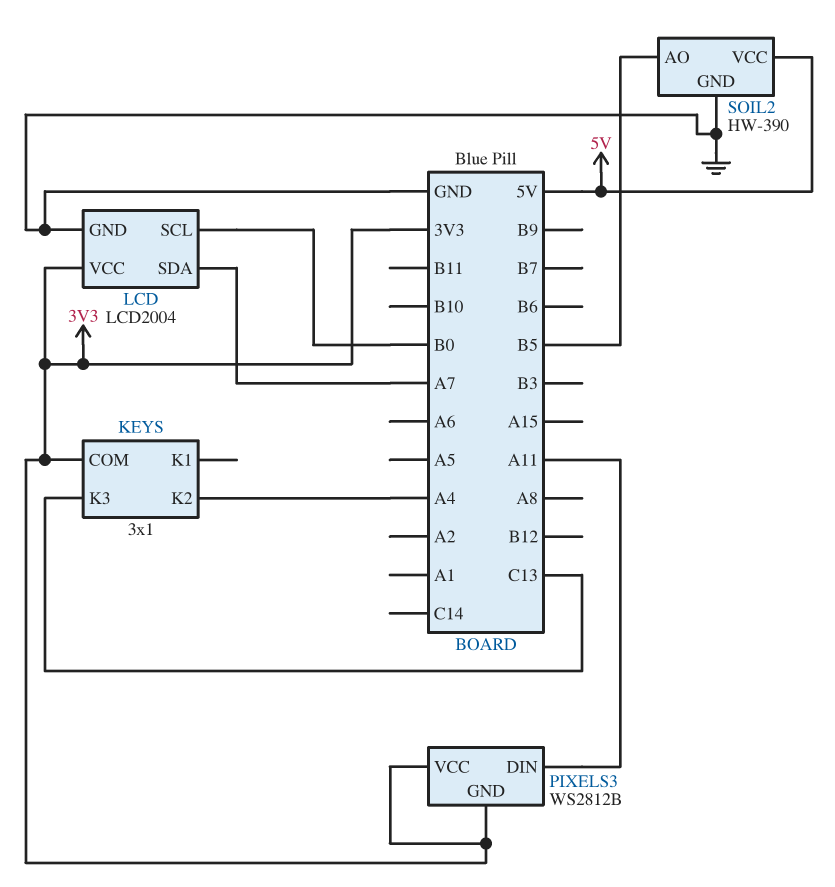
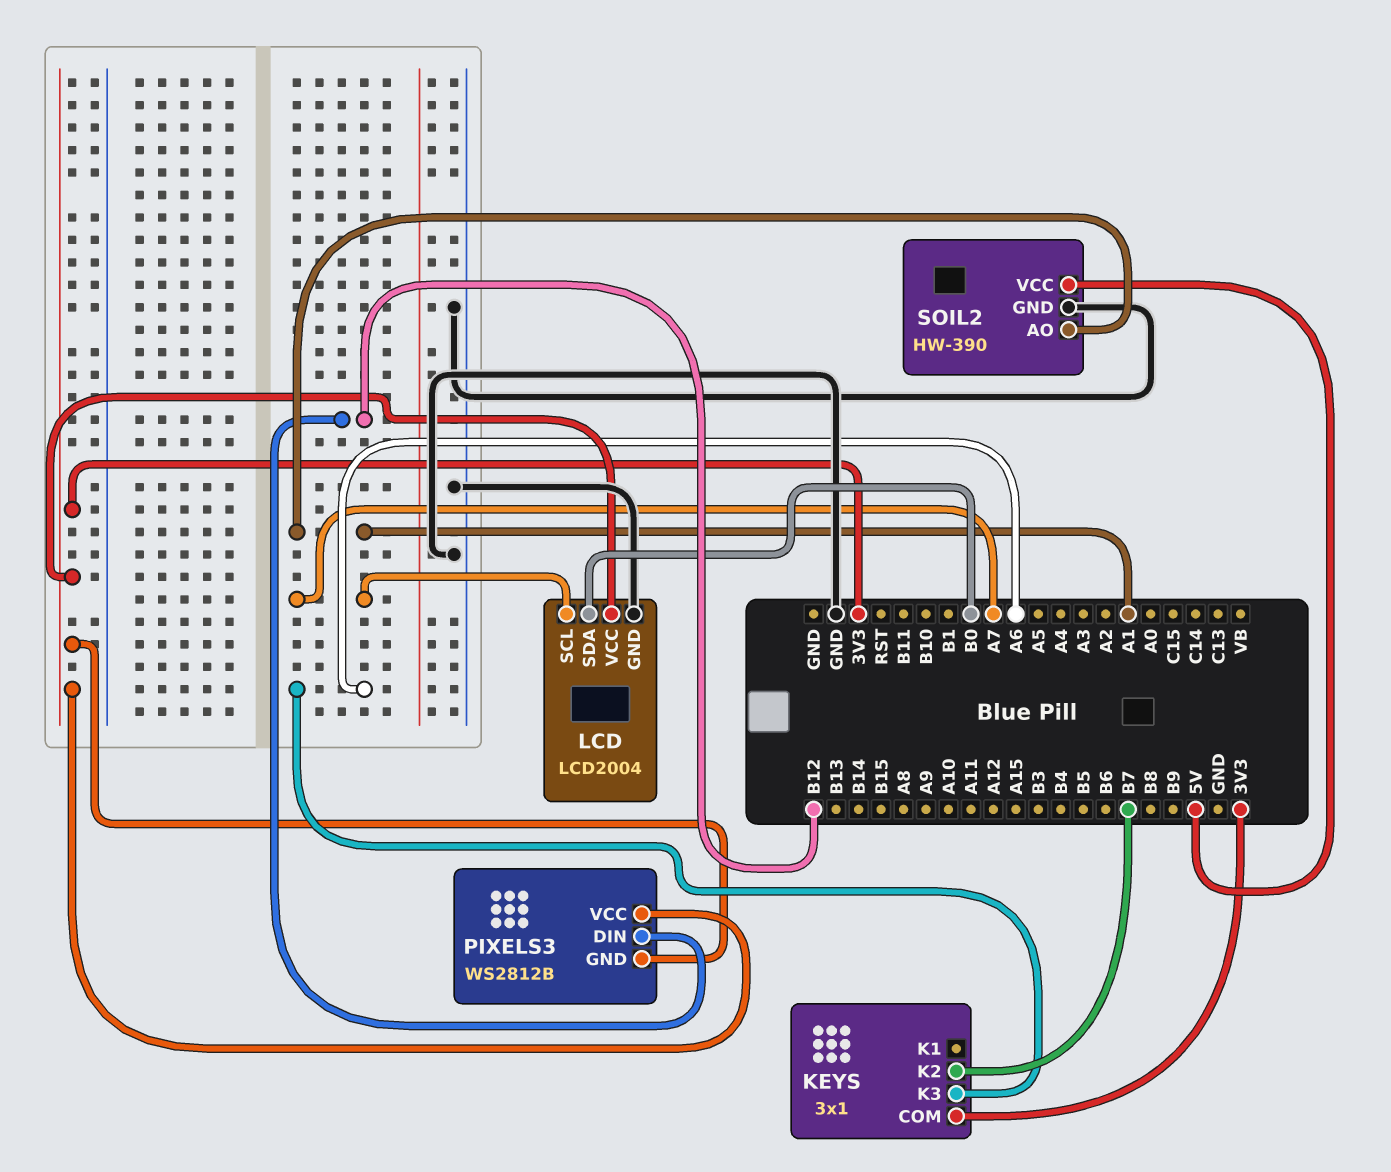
KEYS pin K2: A4 -> B7
KEYS pin K3: C13 -> A6
LCD pin SCL: B0 -> A7
LCD pin SDA: A7 -> B0
PIXELS3 pin DIN: A11 -> B12
SOIL2 pin AO: B5 -> A1

